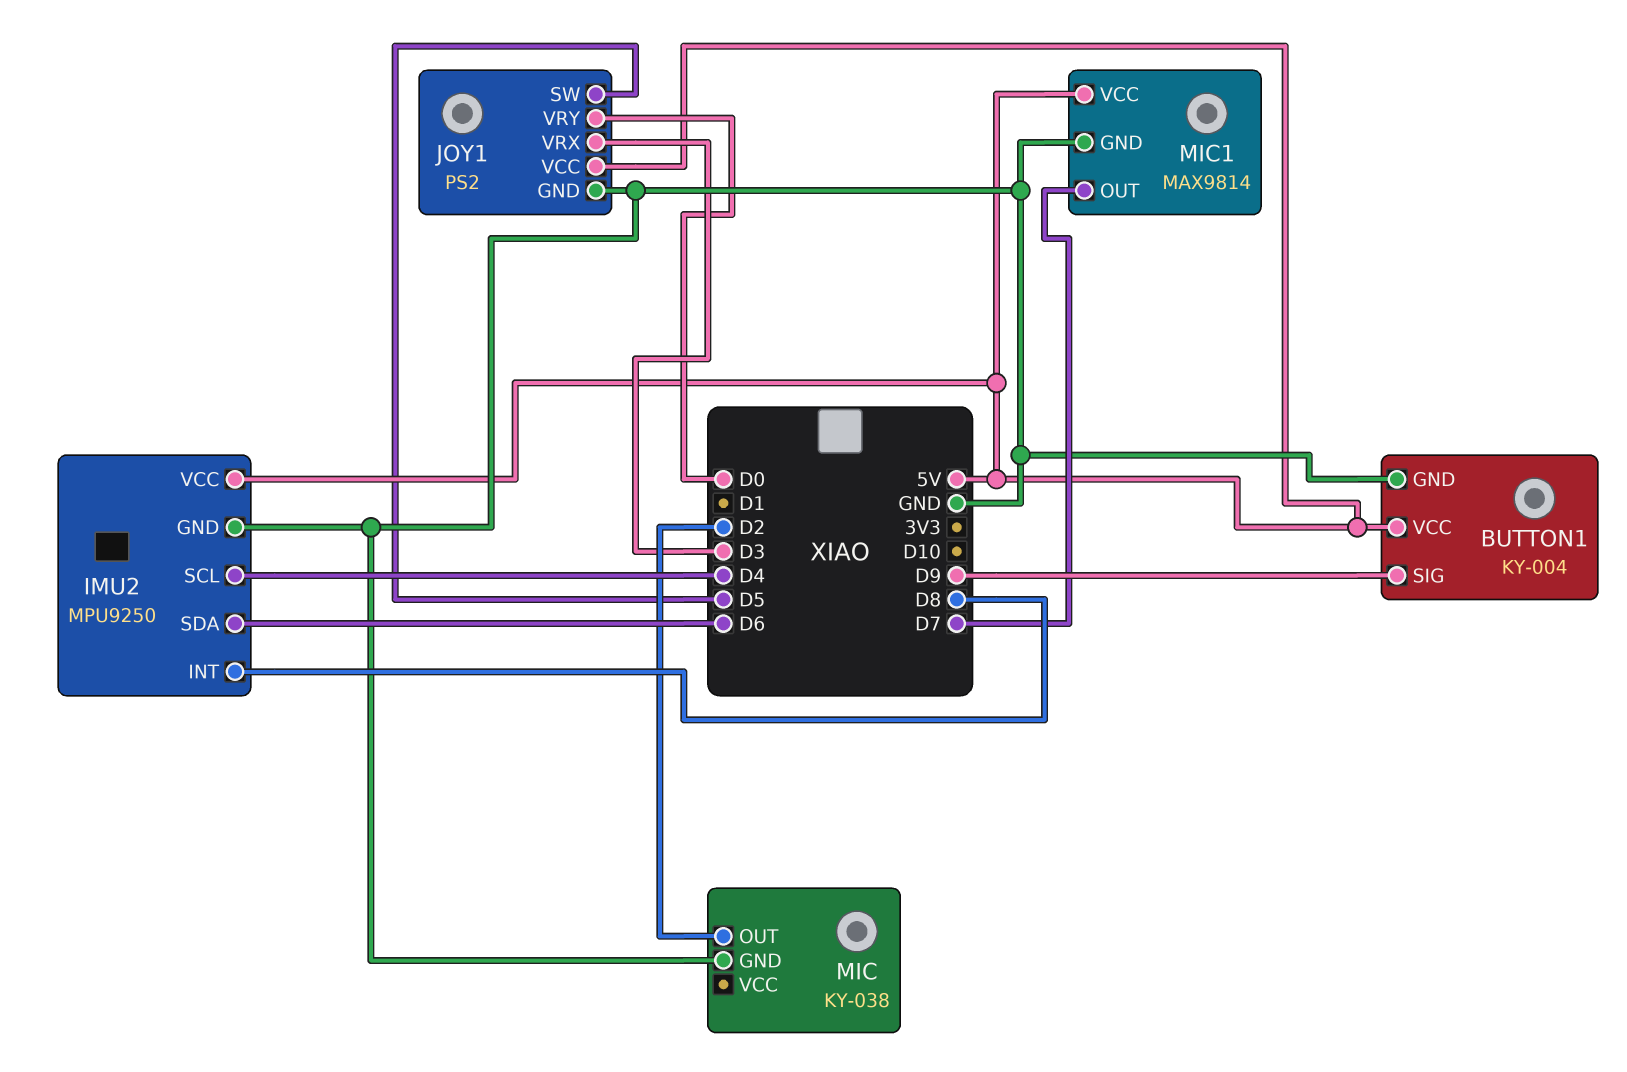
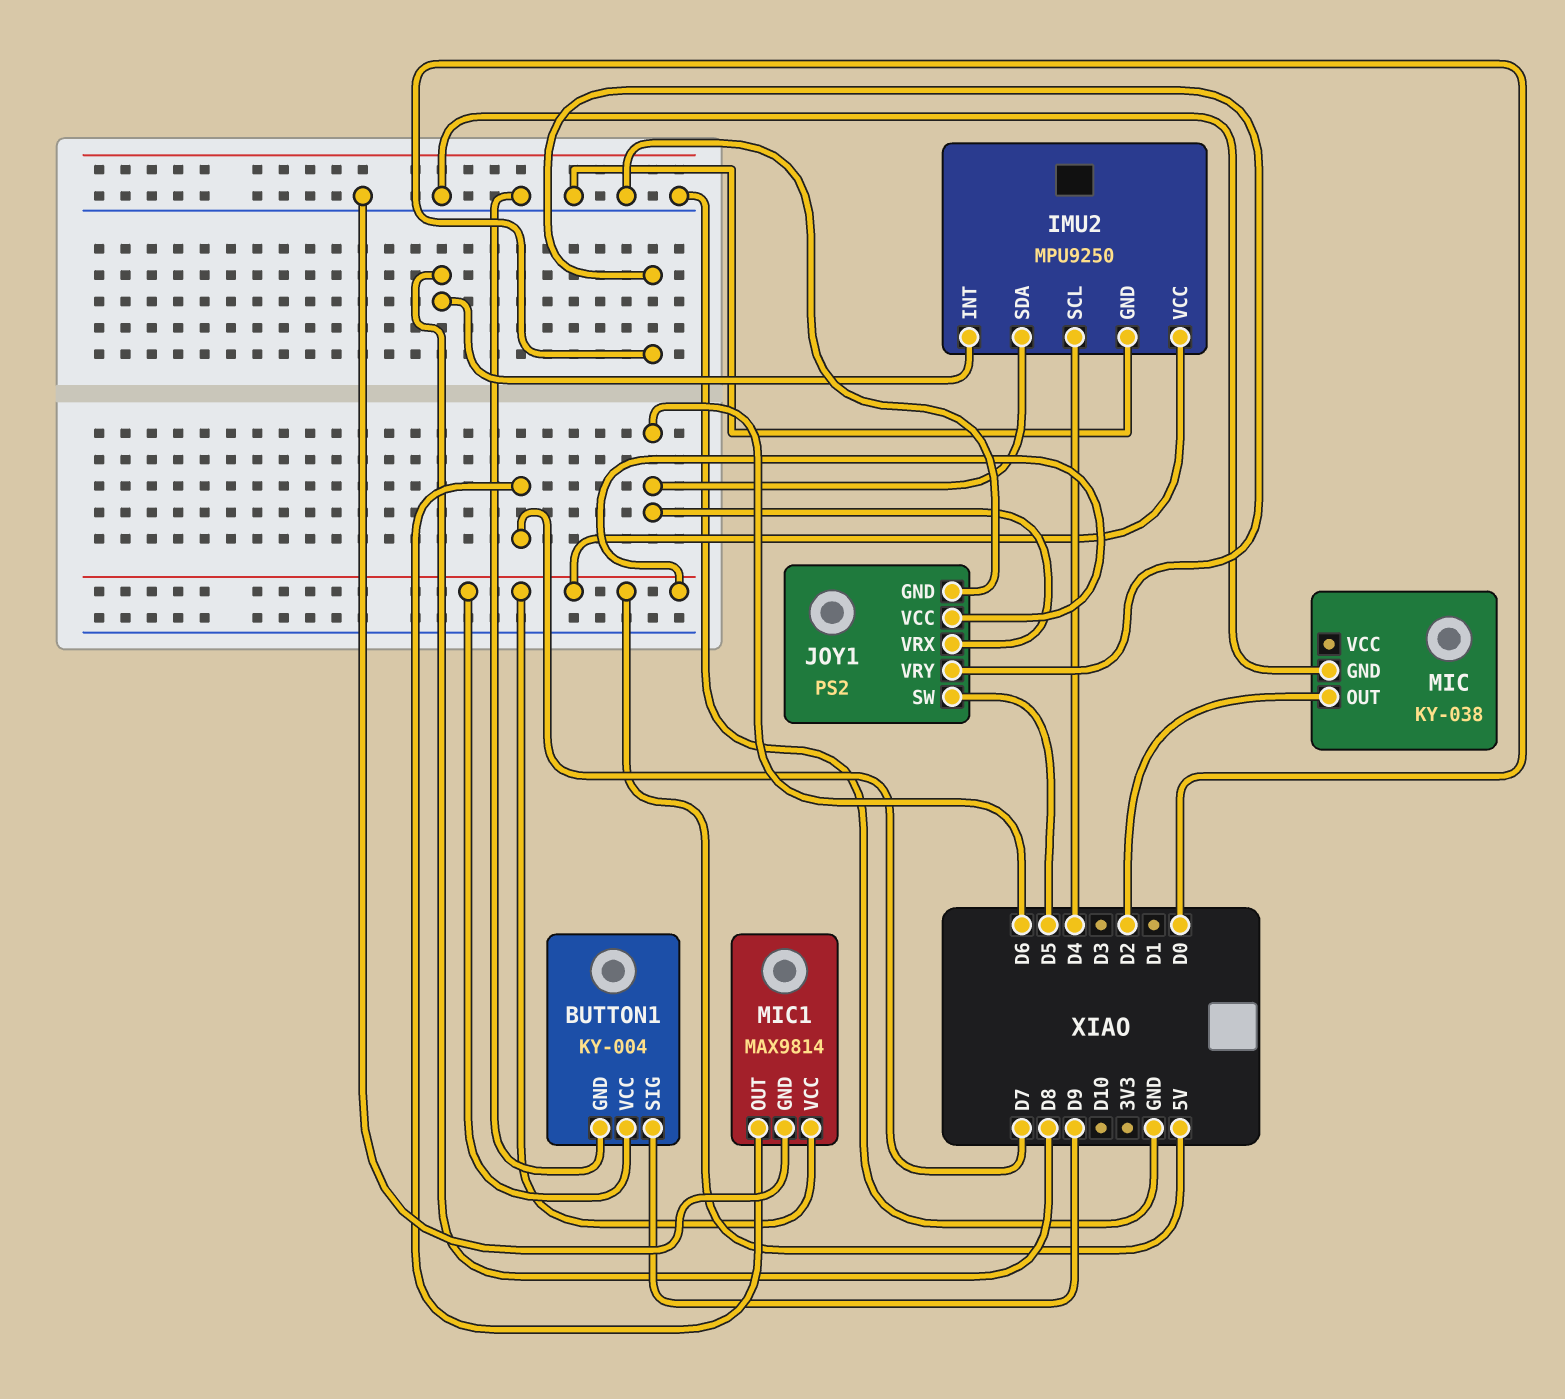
JOY1 pin VRX: D3 -> D6

